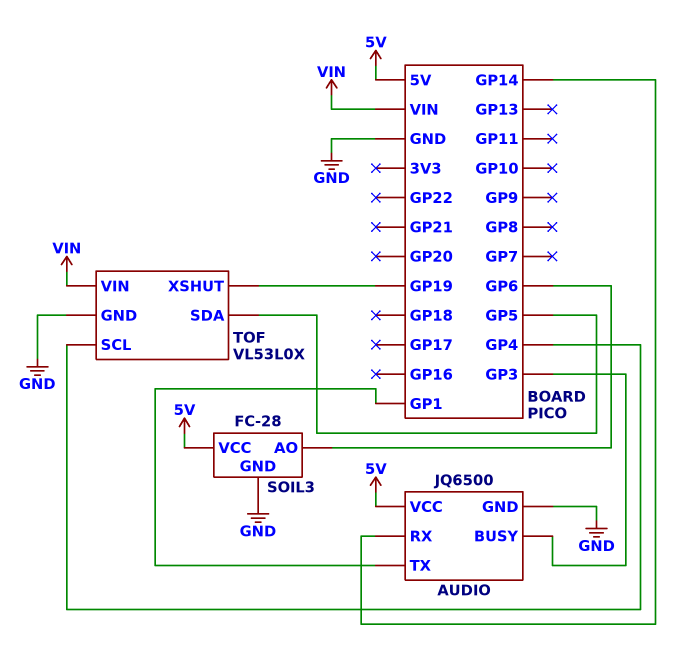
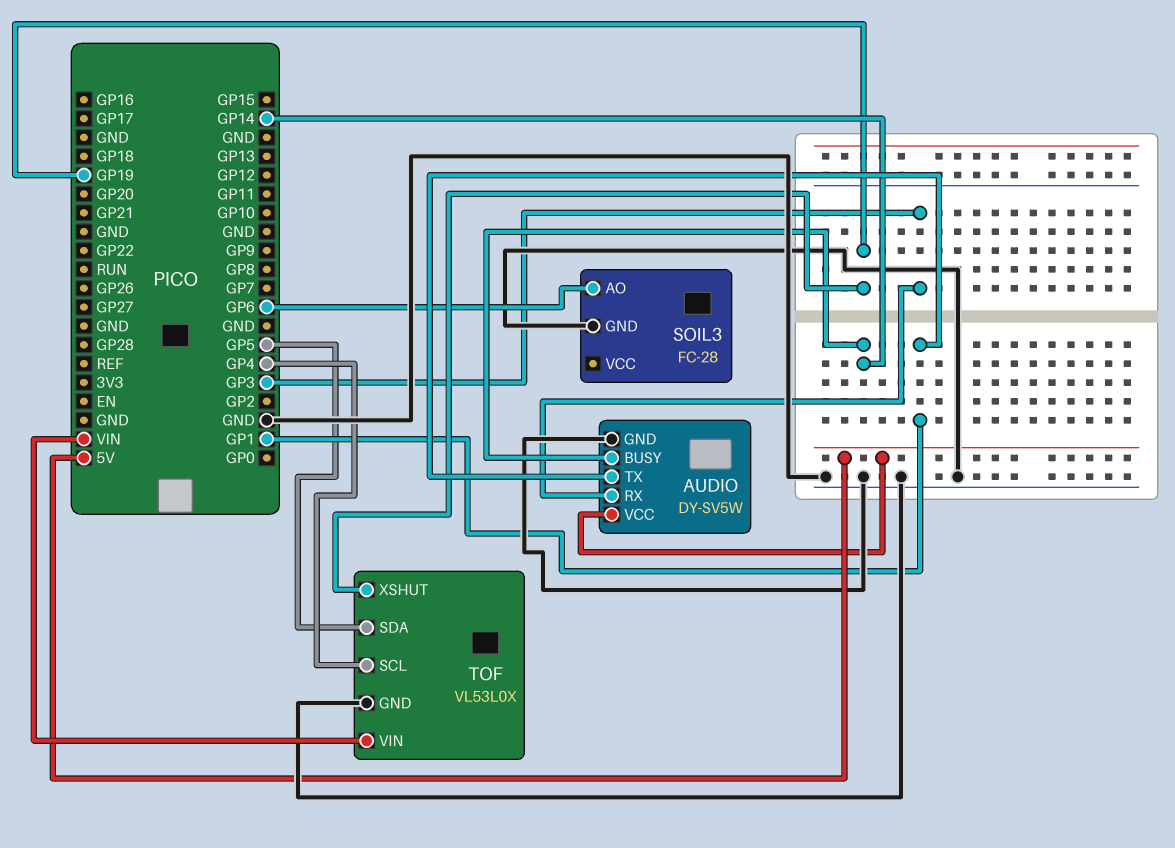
AUDIO: JQ6500 -> DY-SV5W
AUDIO pin BUSY: GP3 -> GP14
AUDIO pin RX: GP14 -> GP3
SOIL3 pin VCC: 5V -> none

